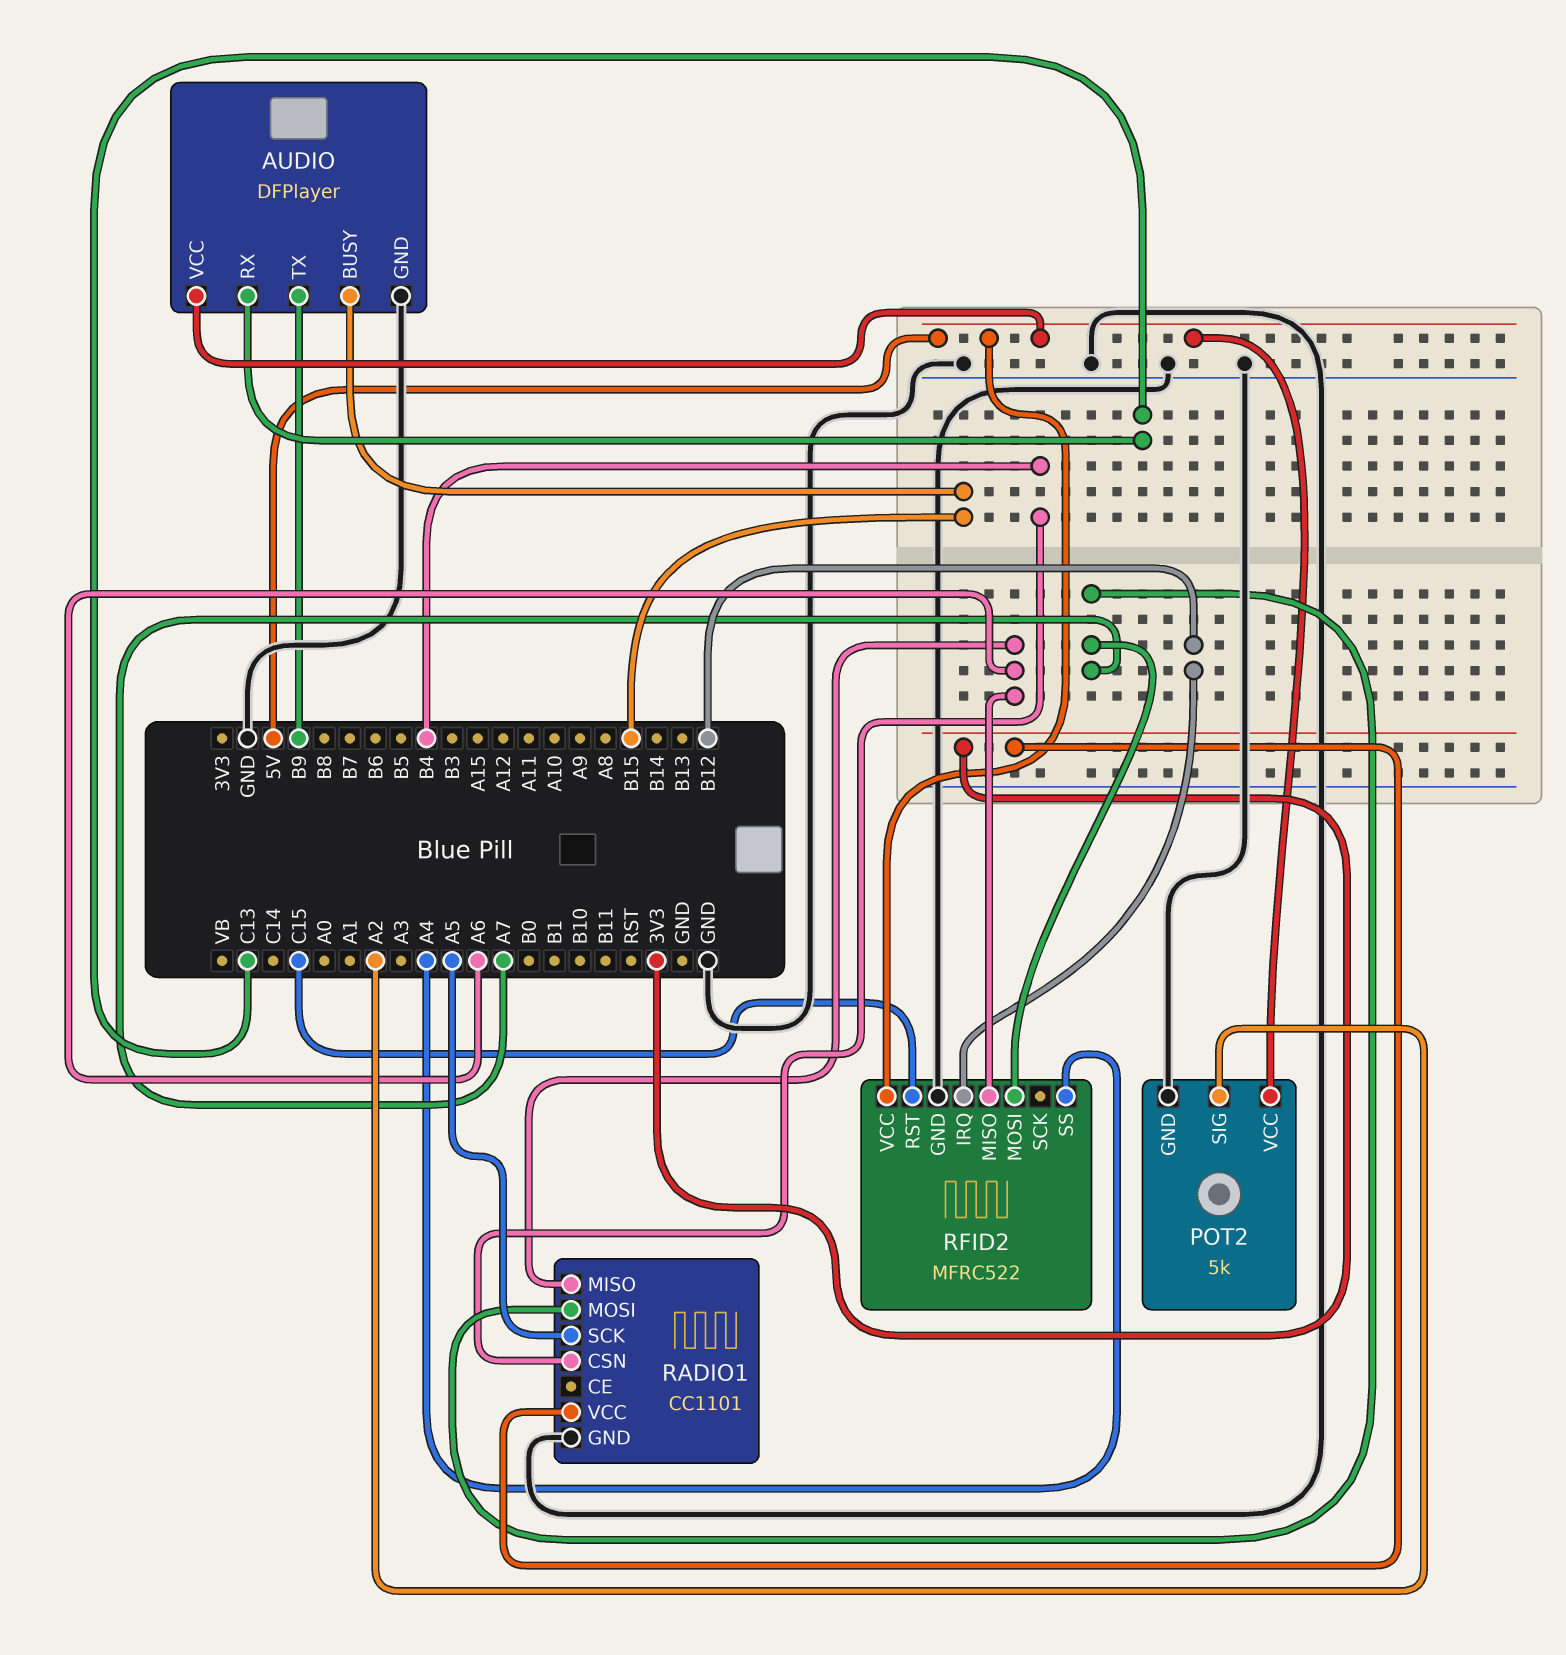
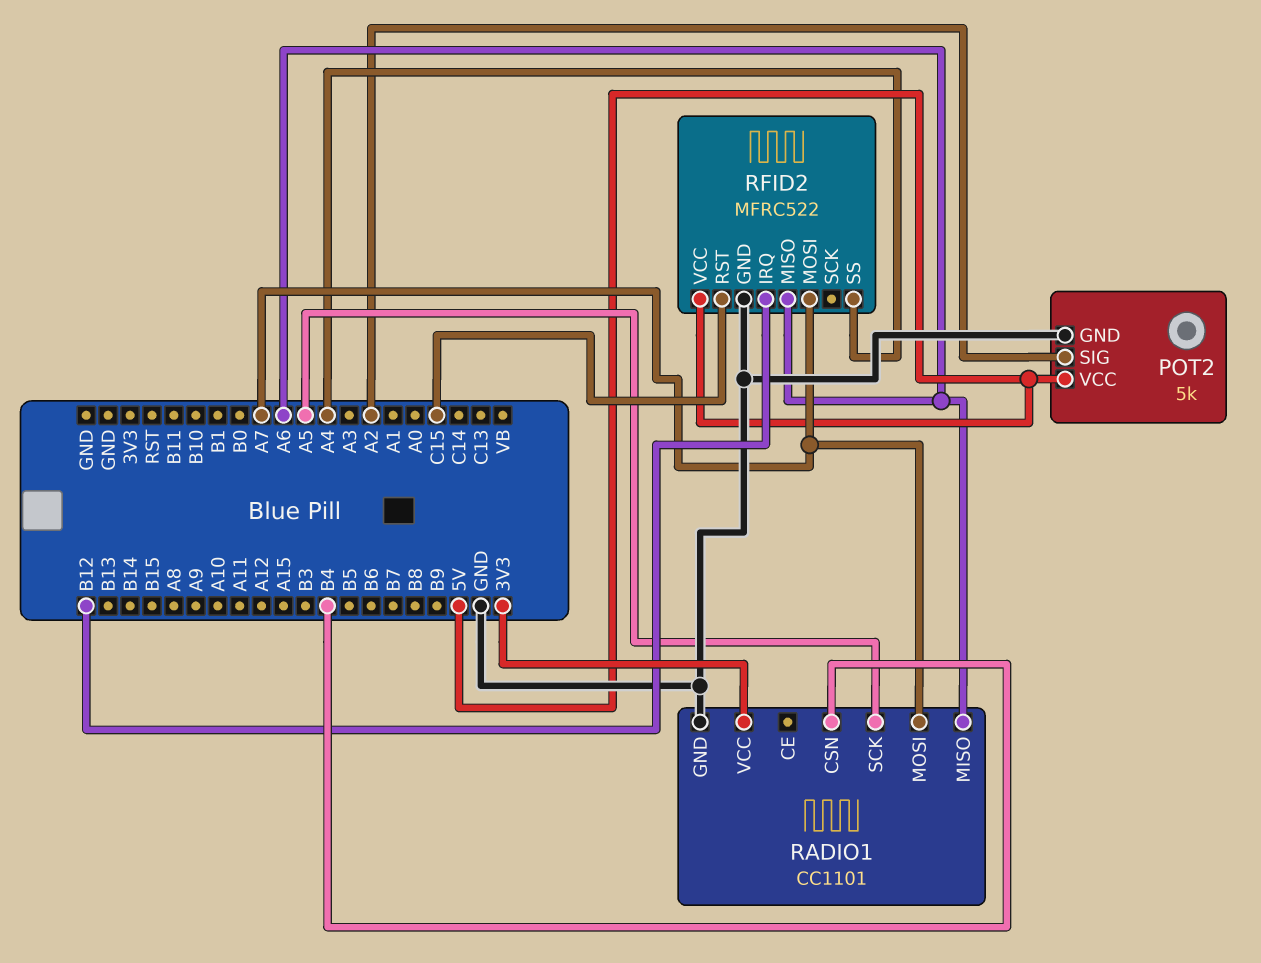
AUDIO: DFPlayer -> none
AUDIO pin BUSY: B15 -> none
AUDIO pin GND: GND -> none
AUDIO pin RX: C13 -> none
AUDIO pin TX: B9 -> none
AUDIO pin VCC: 5V -> none

